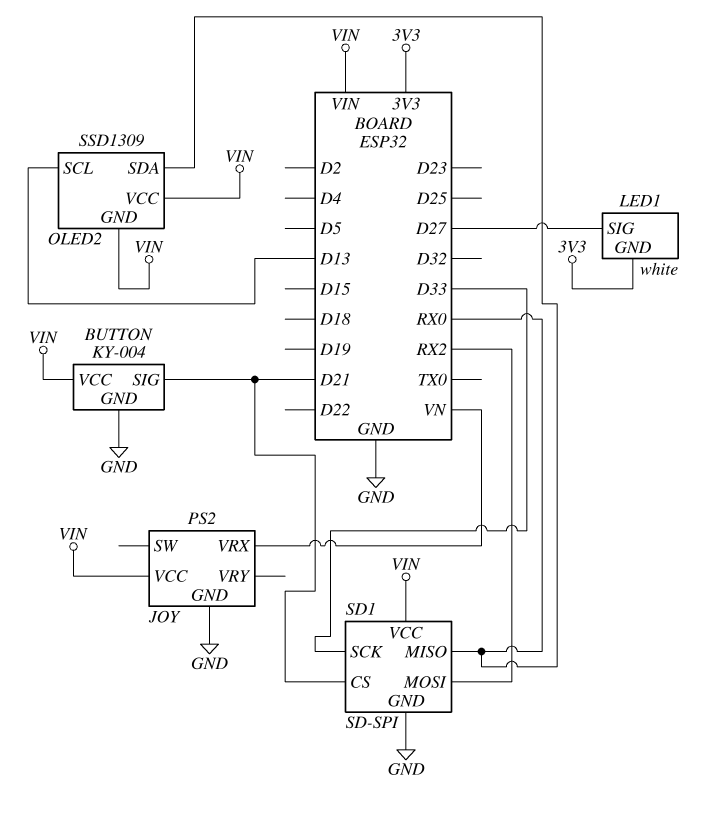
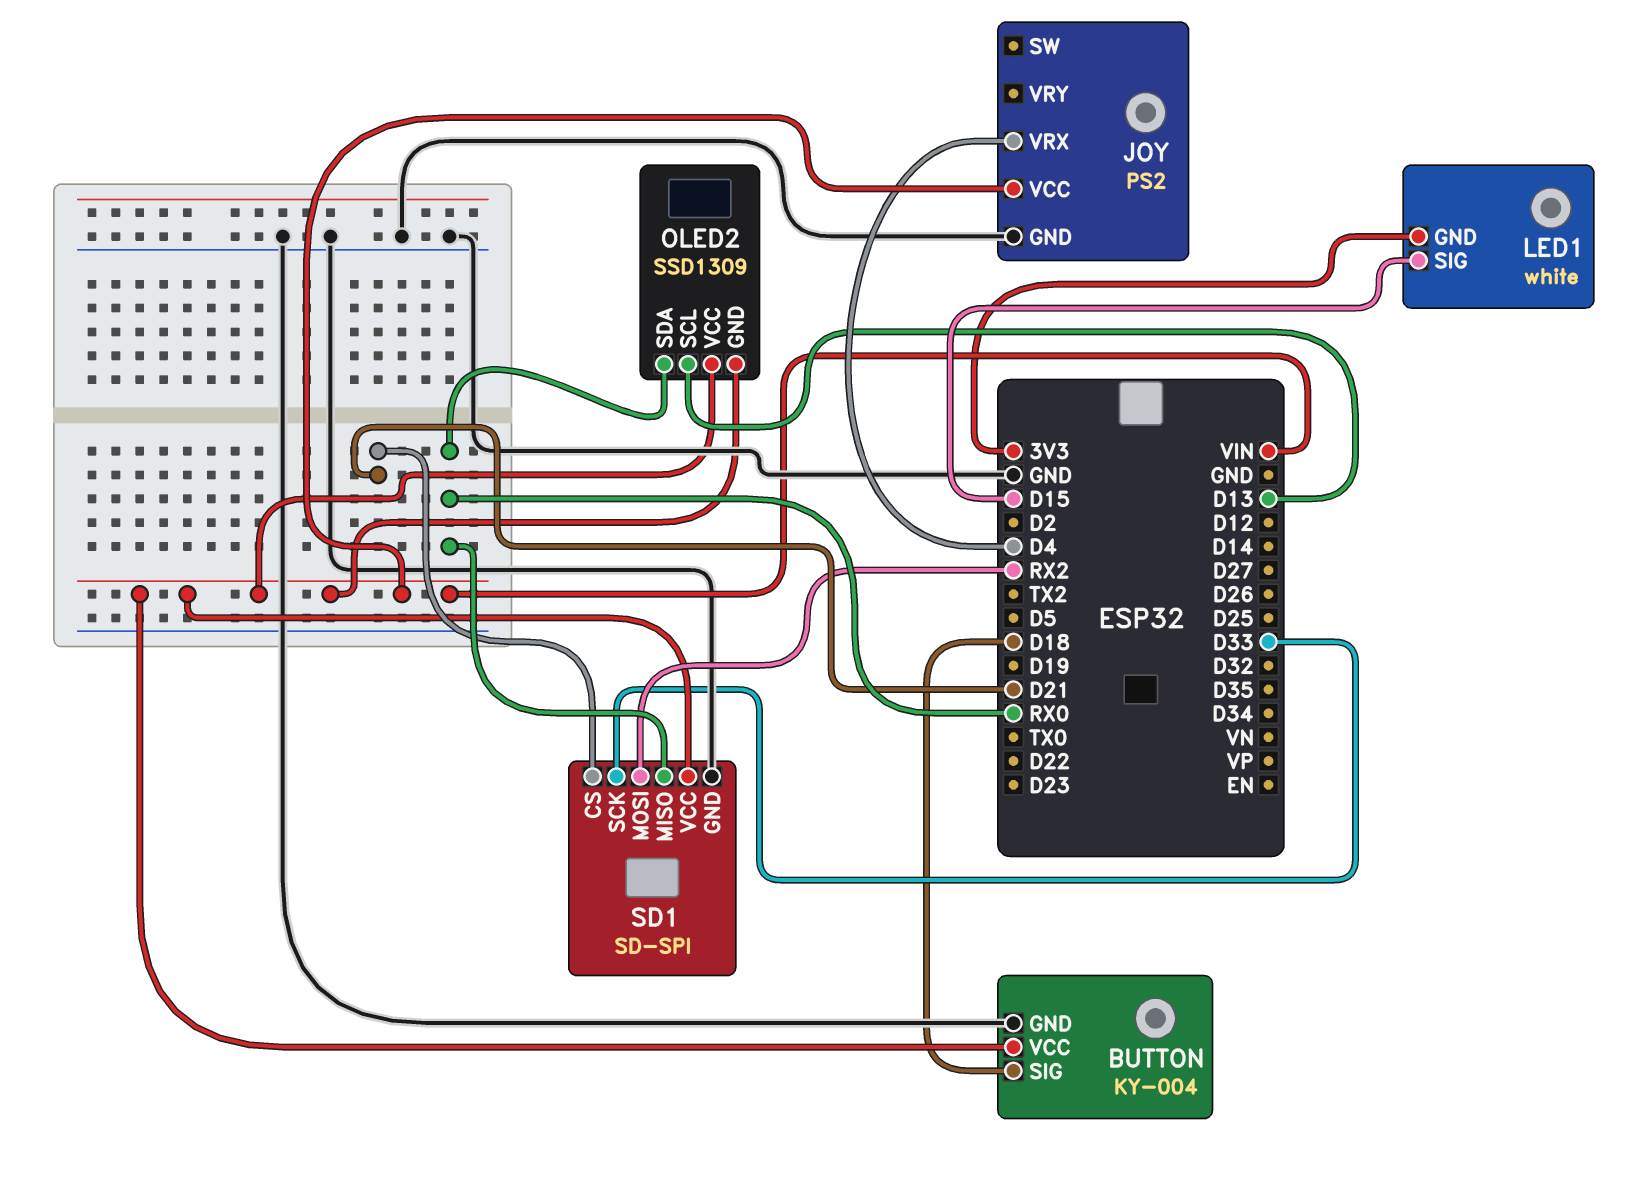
BUTTON pin SIG: D21 -> D18
JOY pin VRX: VN -> D4
LED1 pin SIG: D27 -> D15

